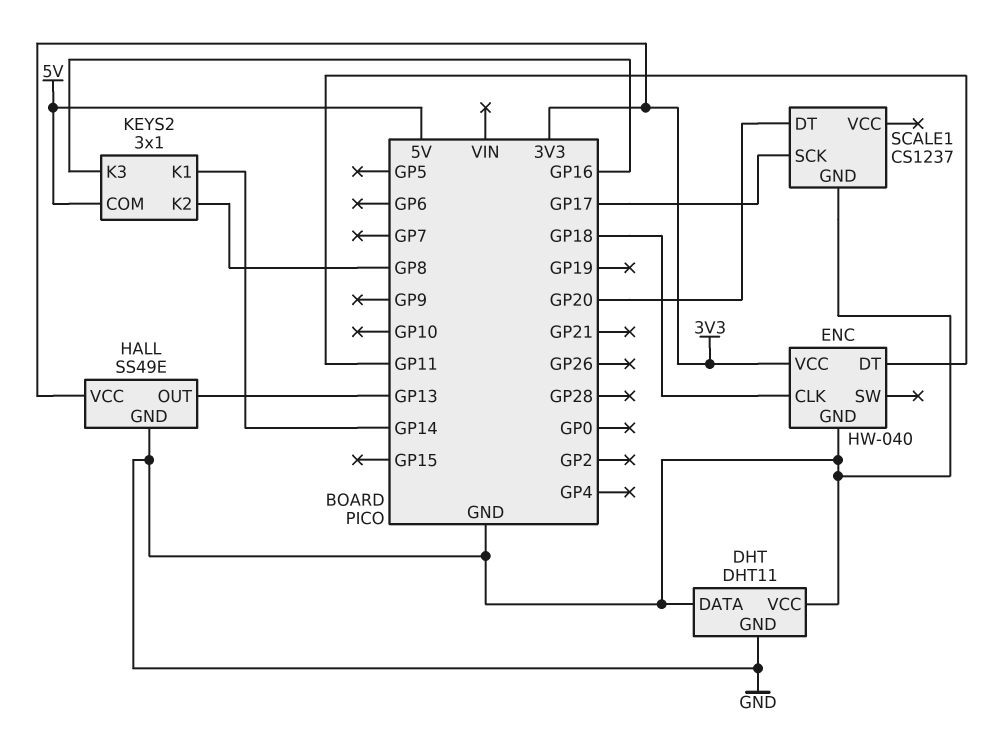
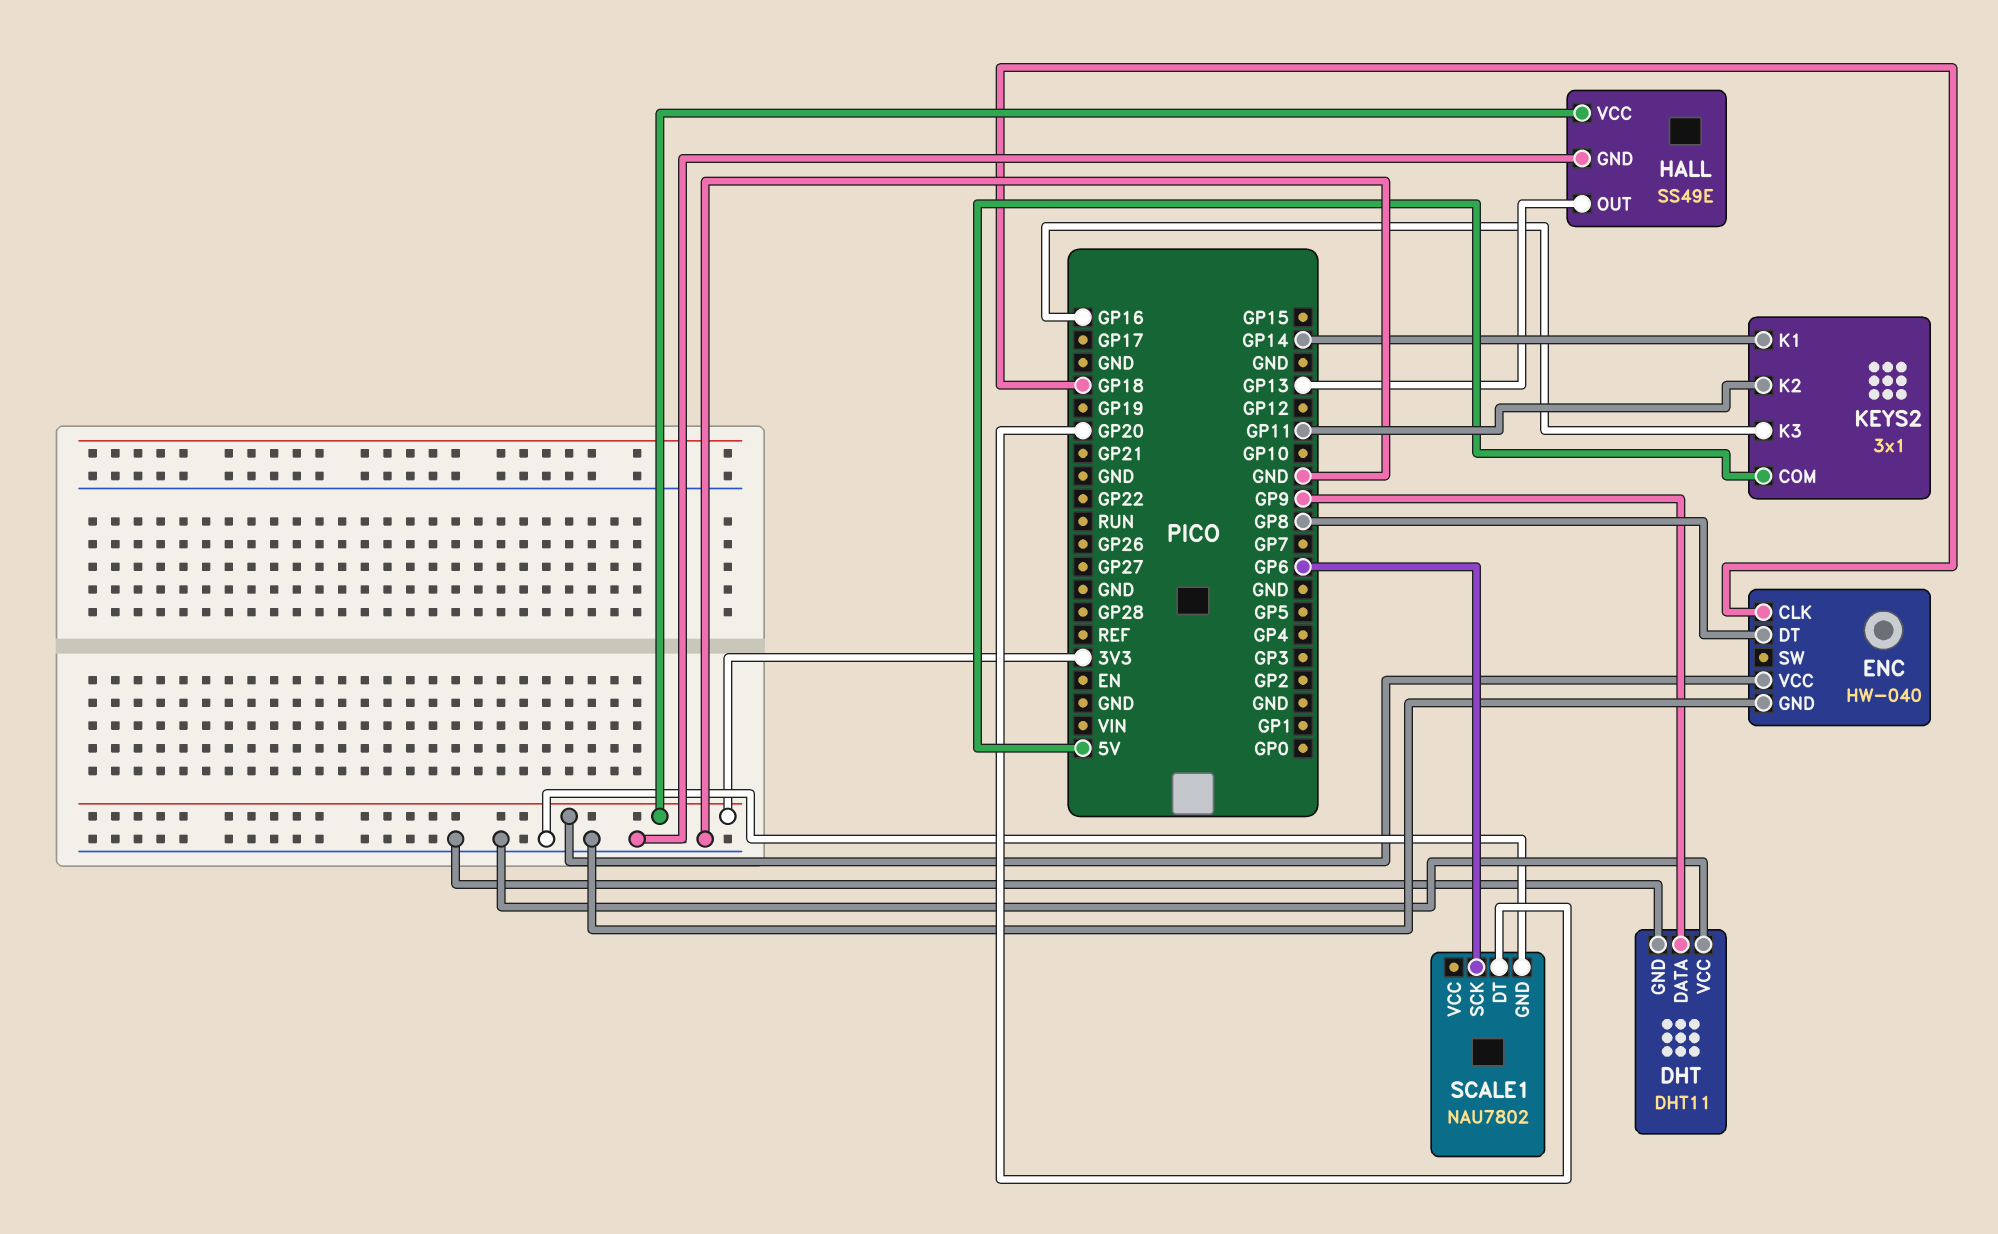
DHT pin DATA: GND -> GP9
ENC pin DT: GP11 -> GP8
KEYS2 pin K2: GP8 -> GP11
SCALE1: CS1237 -> NAU7802
SCALE1 pin SCK: GP17 -> GP6

